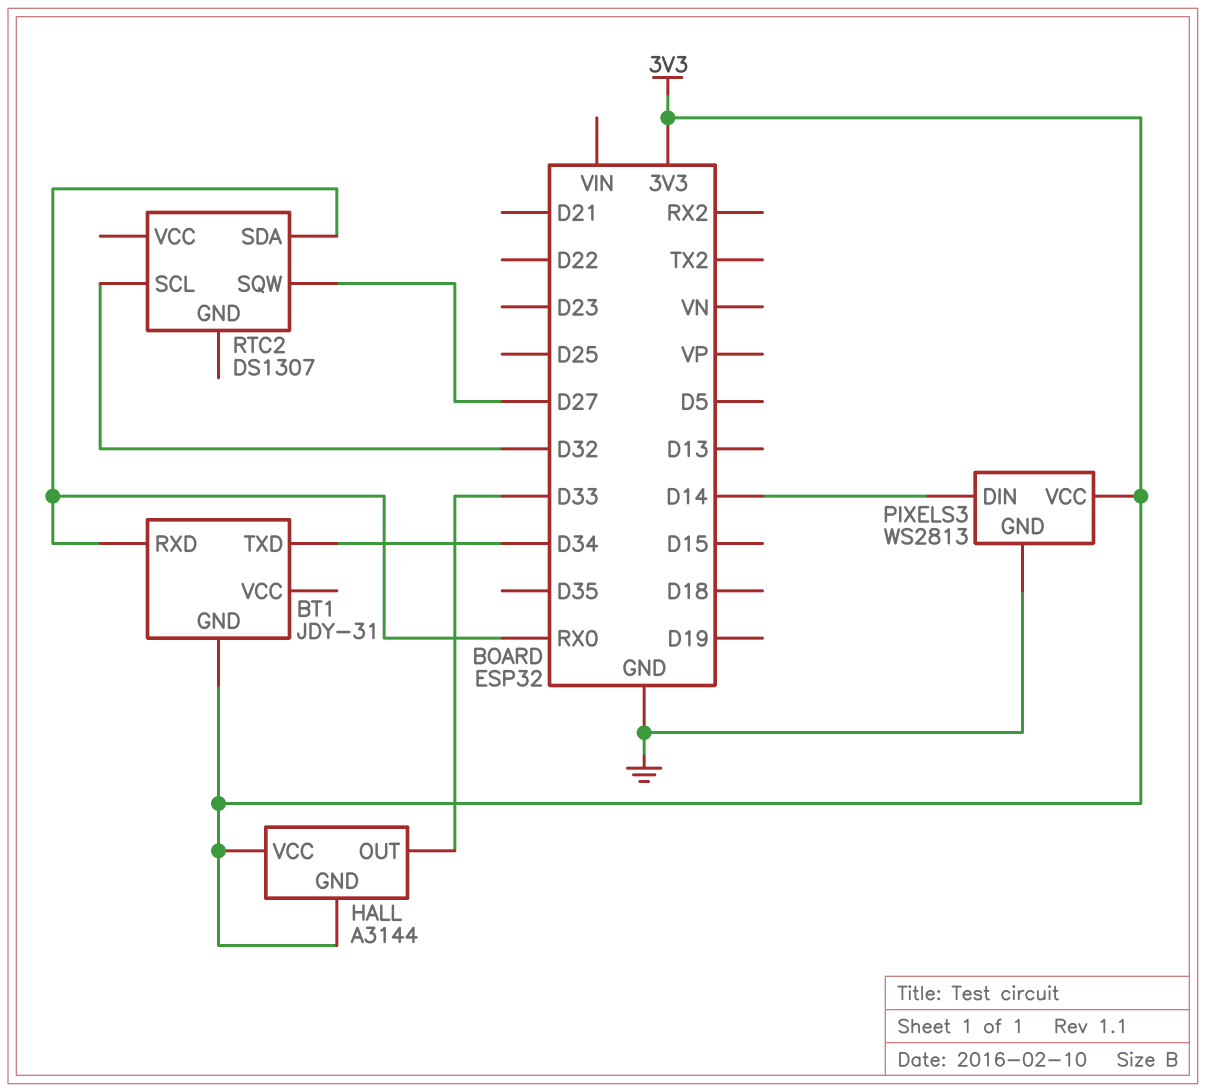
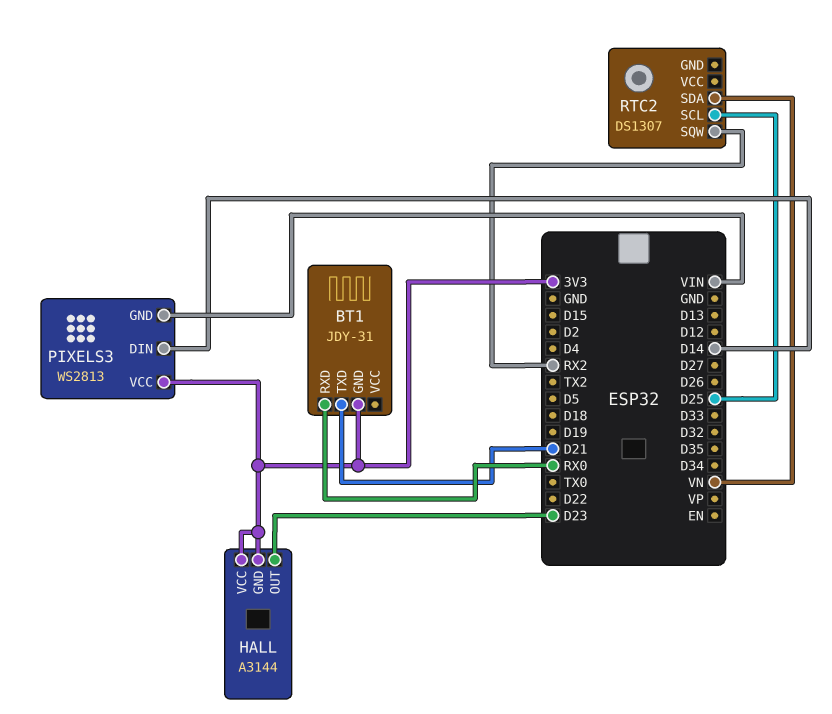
BT1 pin TXD: D34 -> D21
HALL pin OUT: D33 -> D23
PIXELS3 pin GND: GND -> VIN
RTC2 pin SCL: D32 -> D25
RTC2 pin SDA: RX0 -> VN
RTC2 pin SQW: D27 -> RX2

